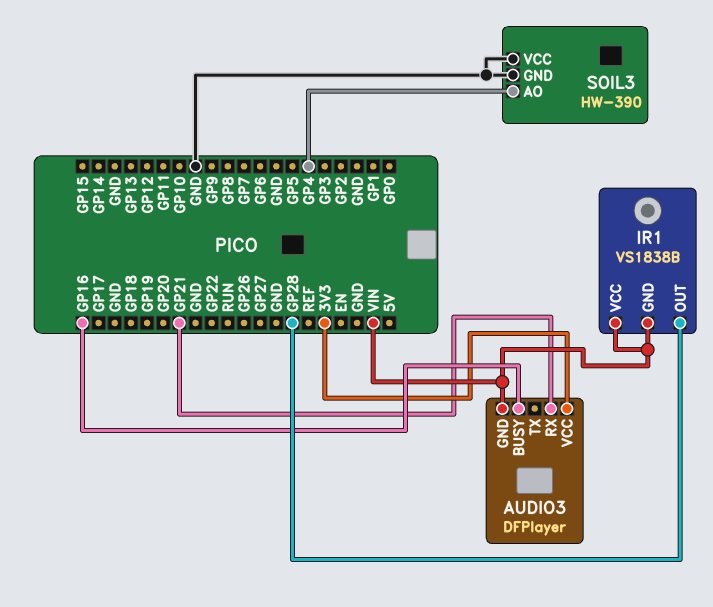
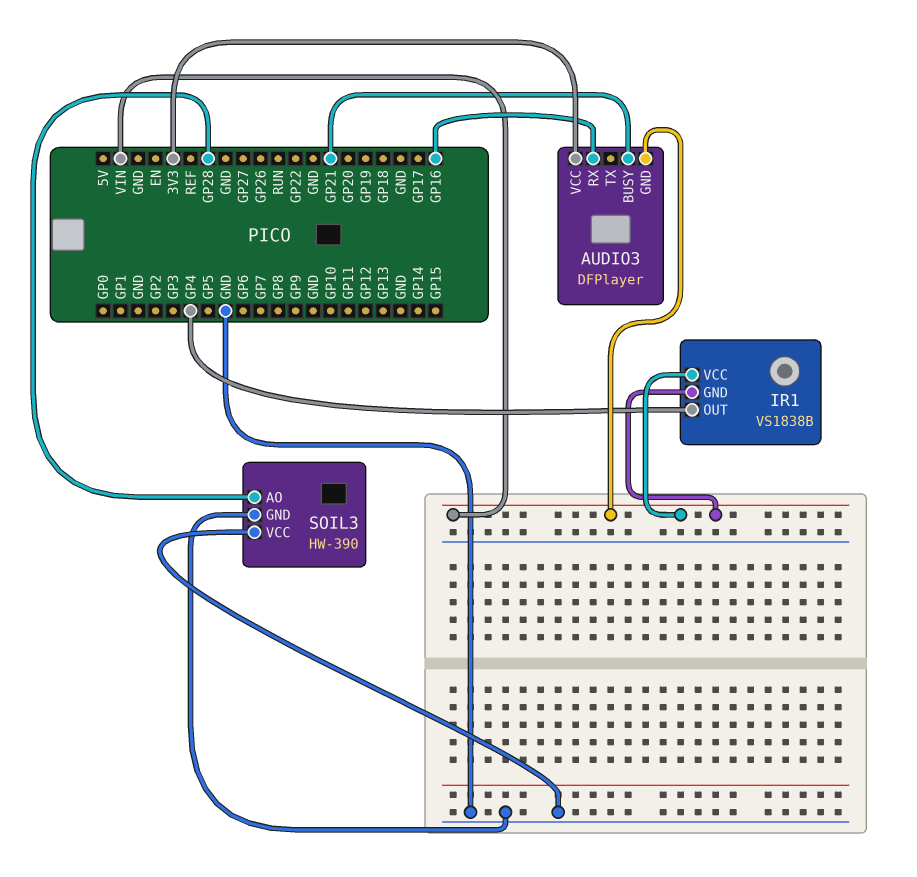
AUDIO3 pin BUSY: GP16 -> GP21
AUDIO3 pin RX: GP21 -> GP16
IR1 pin OUT: GP28 -> GP4
SOIL3 pin AO: GP4 -> GP28

